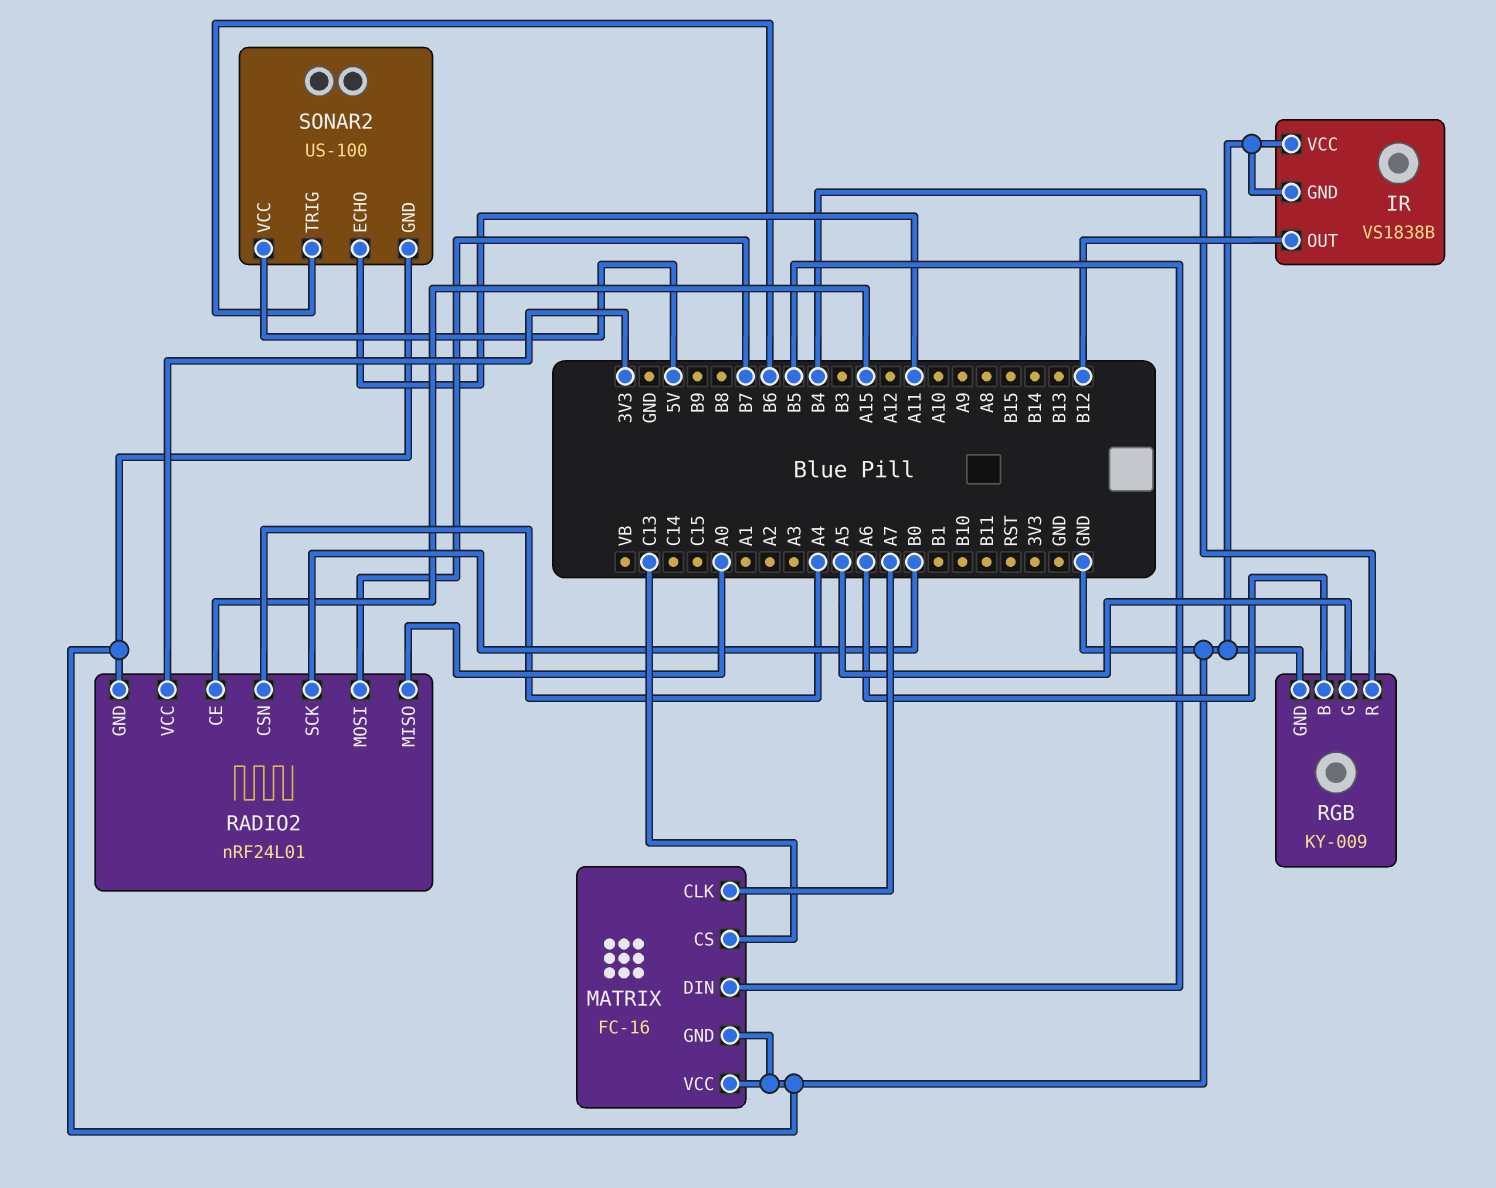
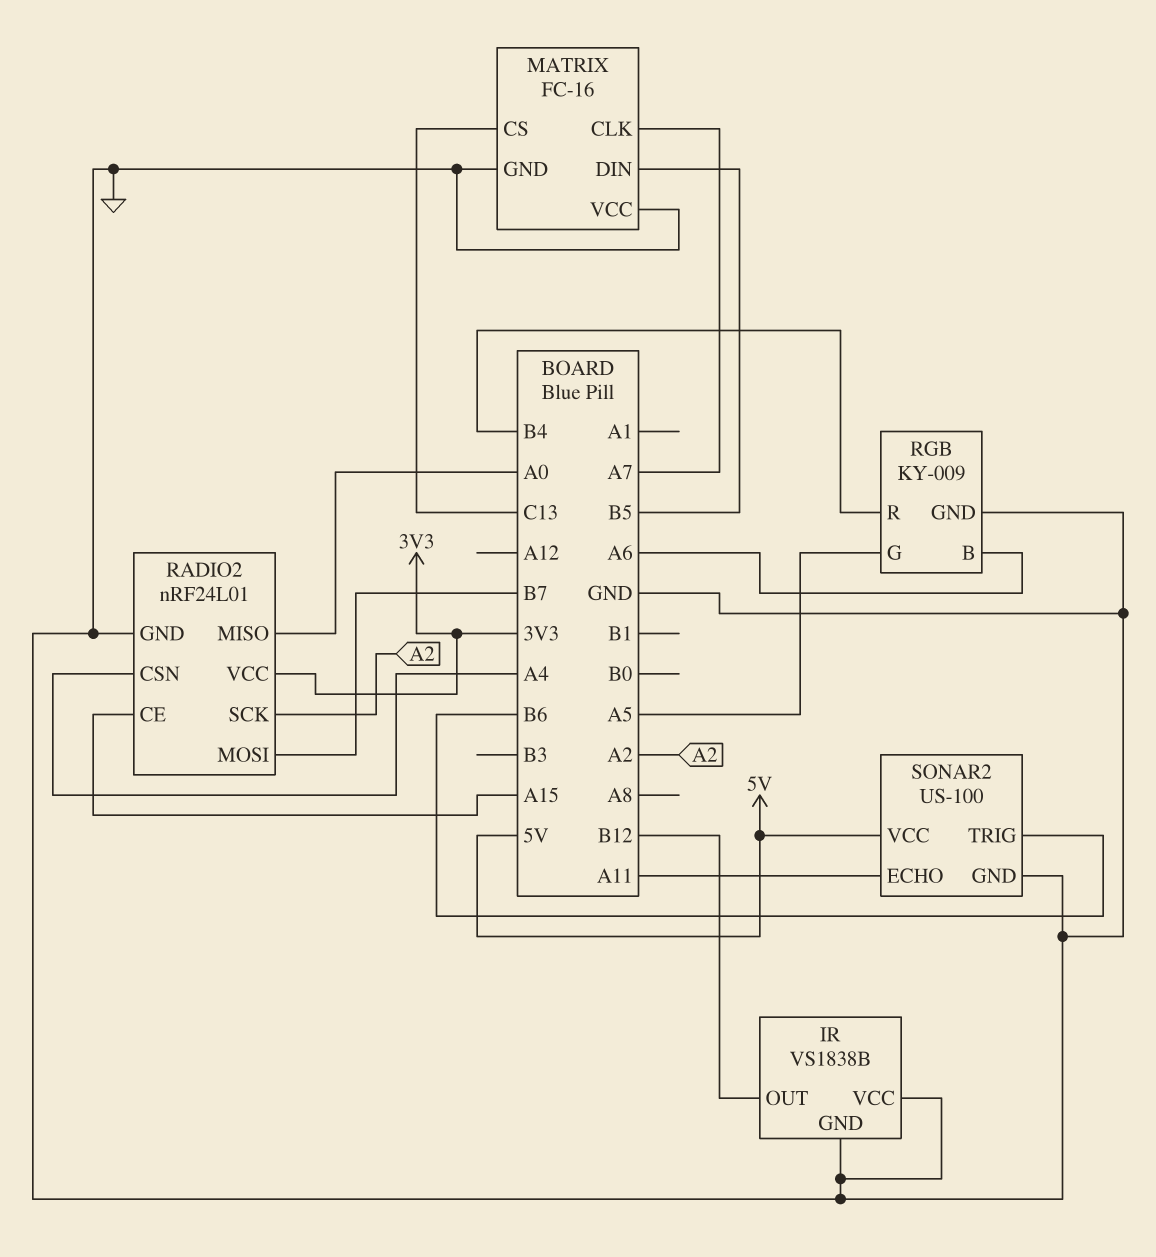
RADIO2 pin SCK: B0 -> A2

